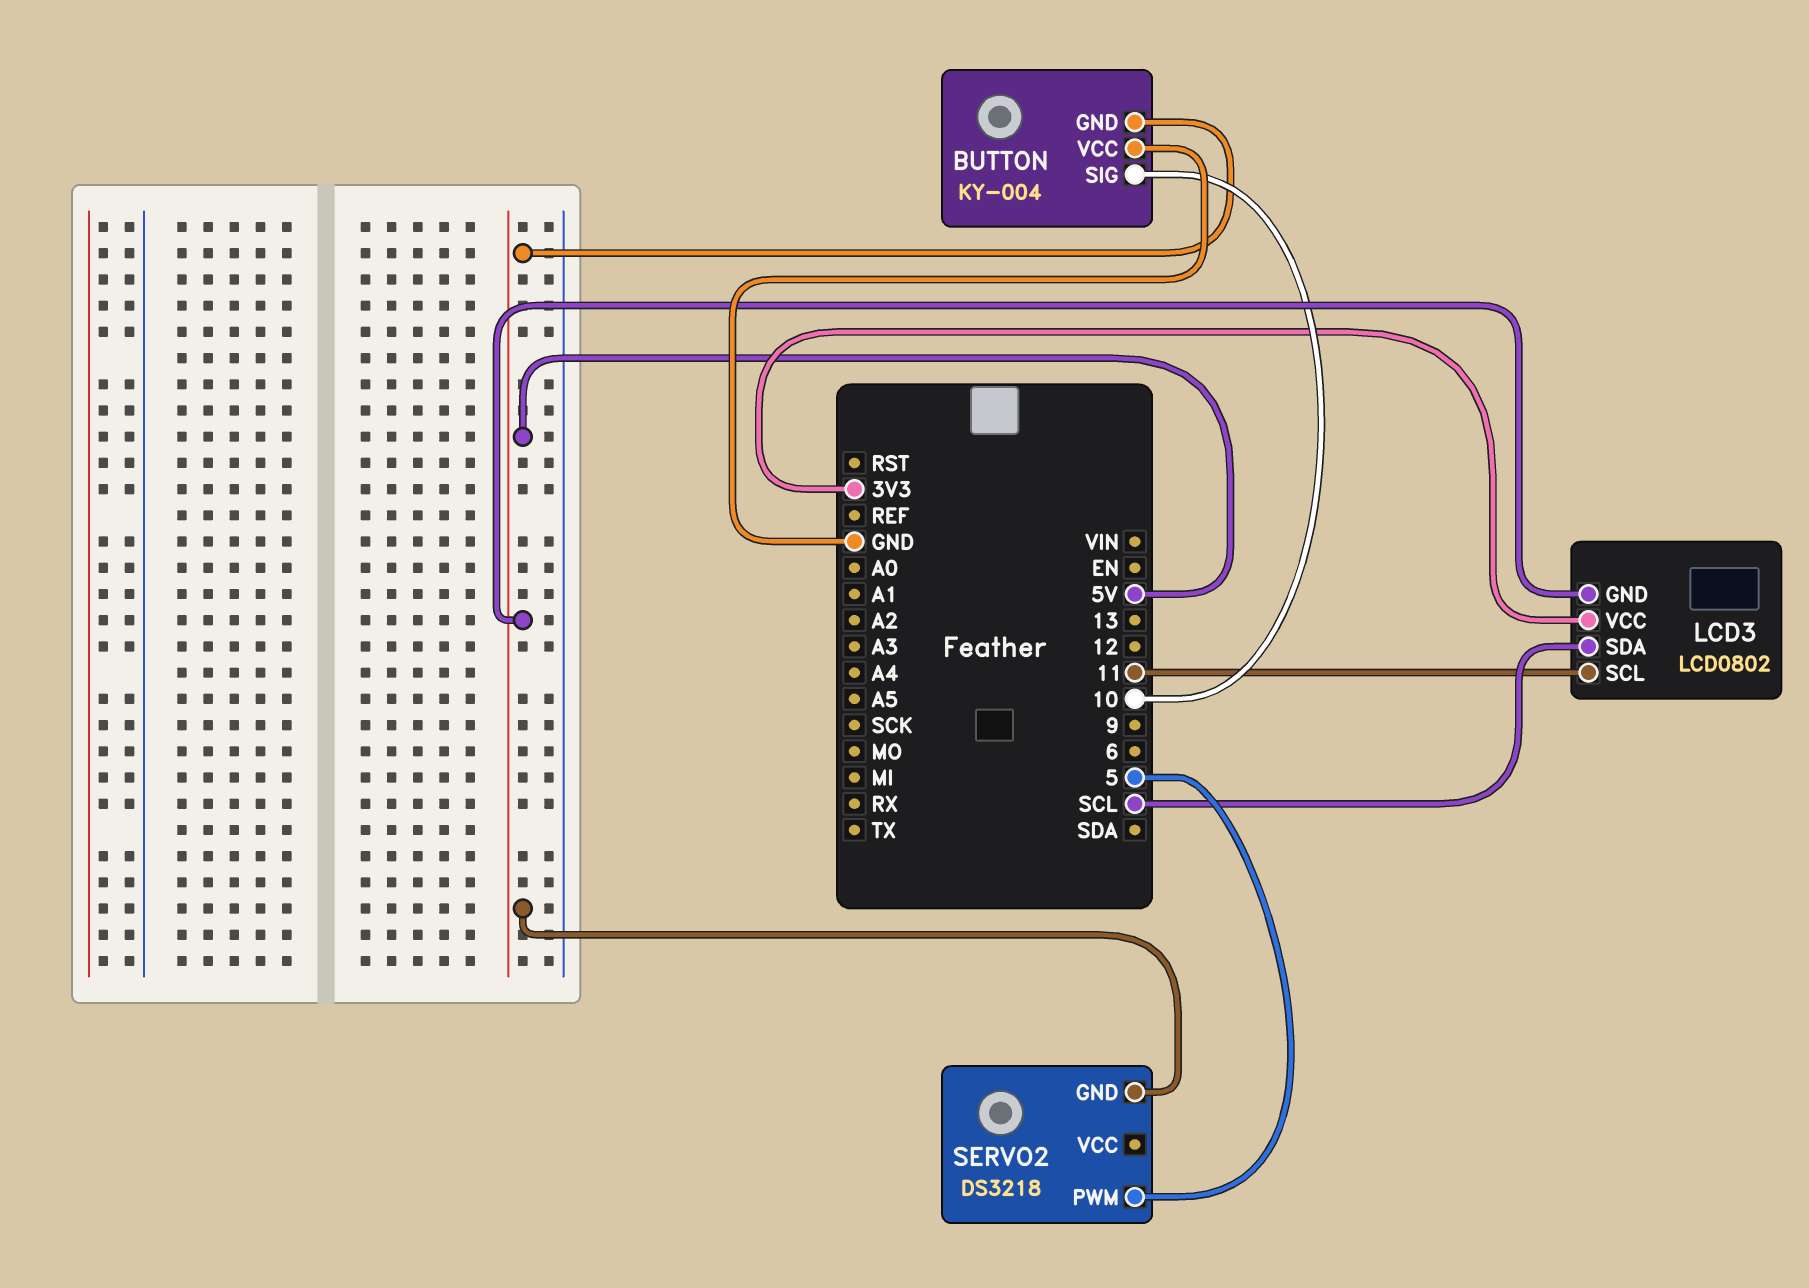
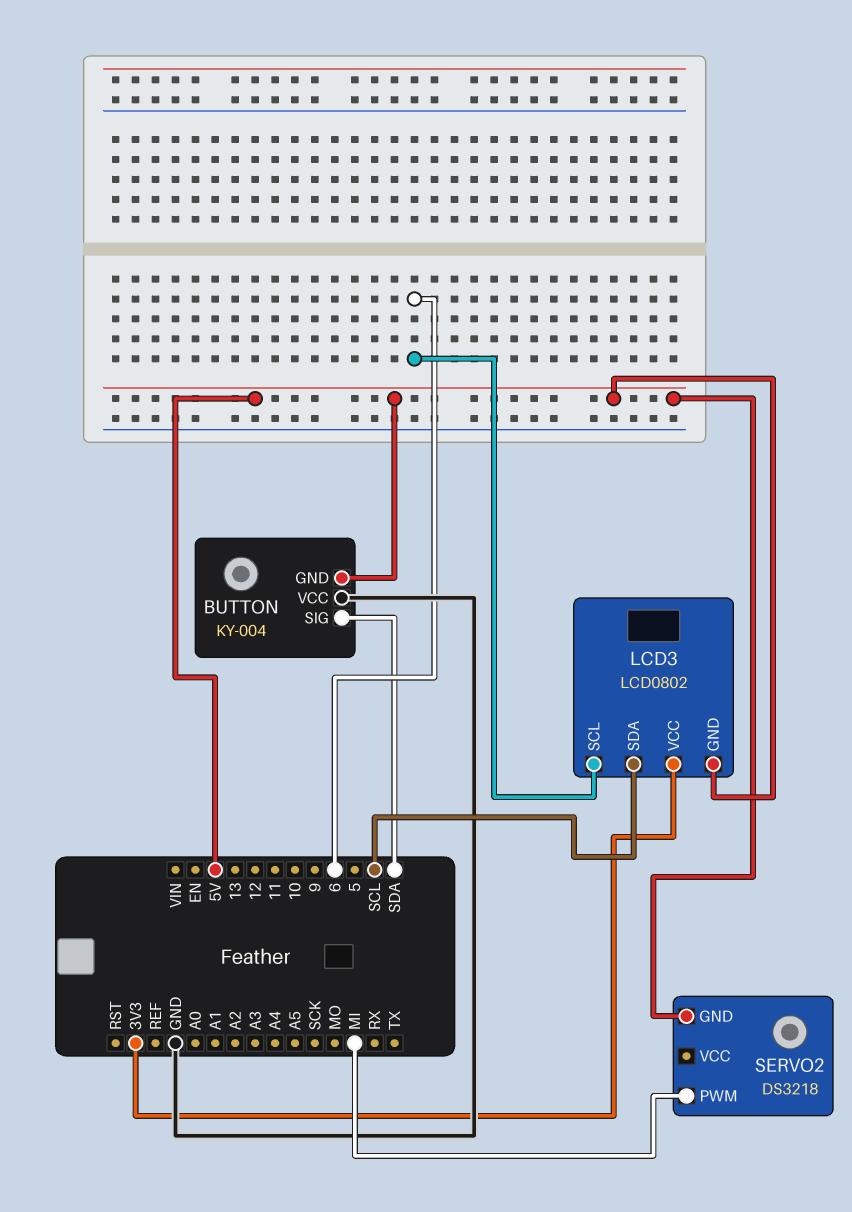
BUTTON pin SIG: 10 -> SDA
LCD3 pin SCL: 11 -> 6
SERVO2 pin PWM: 5 -> MI

